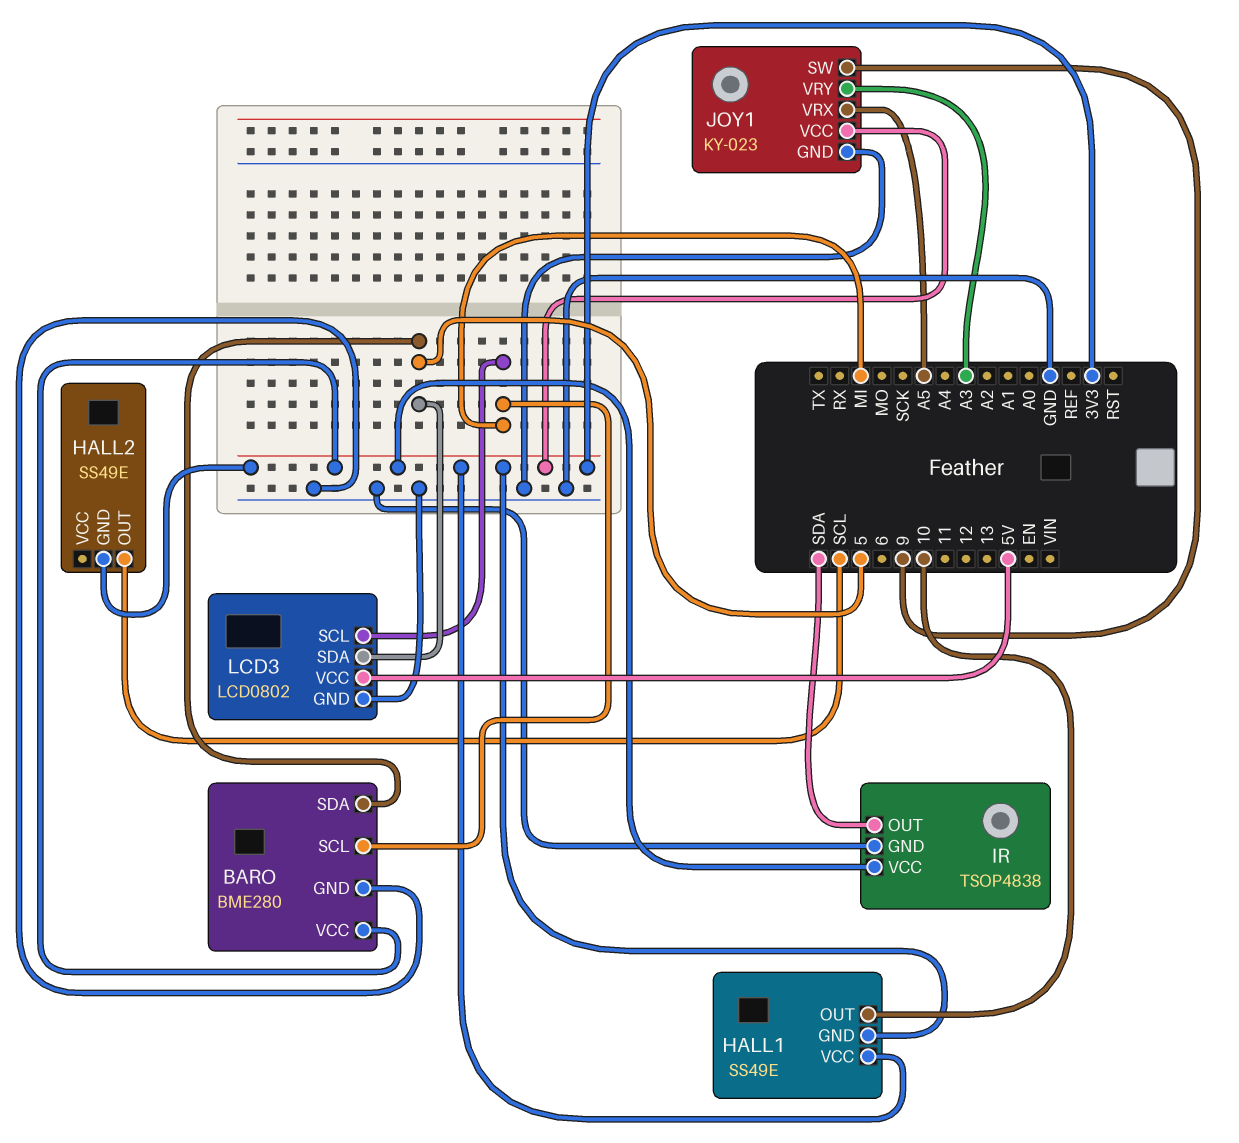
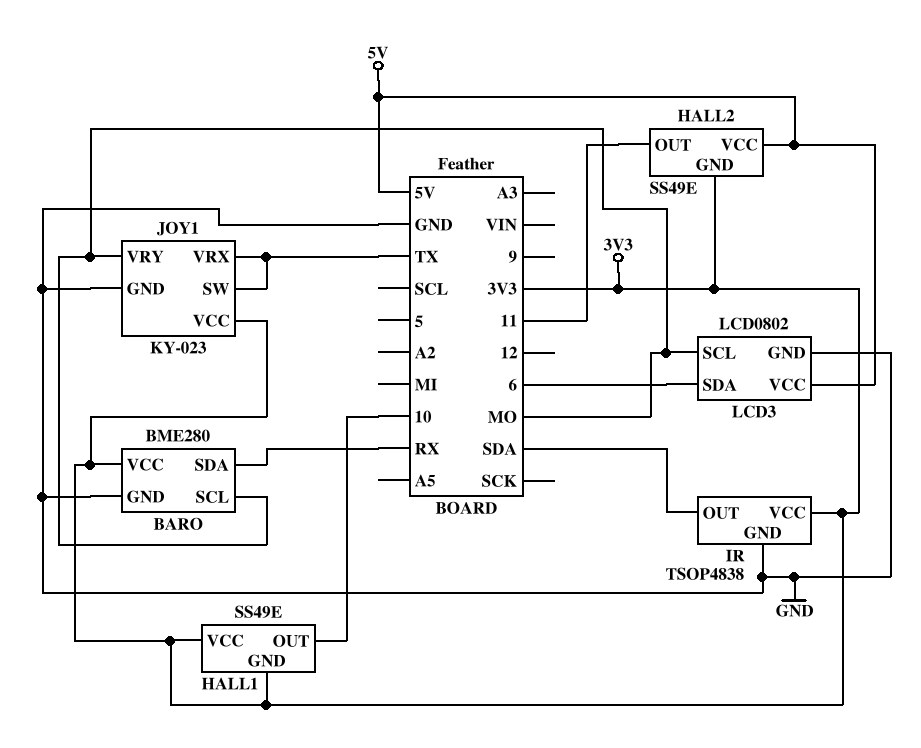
BARO pin SCL: MI -> MO
BARO pin SDA: 5 -> RX
HALL2 pin OUT: SCL -> 11
HALL2 pin VCC: none -> 5V
JOY1 pin SW: 9 -> TX
JOY1 pin VRX: A5 -> TX
JOY1 pin VRY: A3 -> MO
LCD3 pin SCL: MI -> MO
LCD3 pin SDA: 5 -> 6

